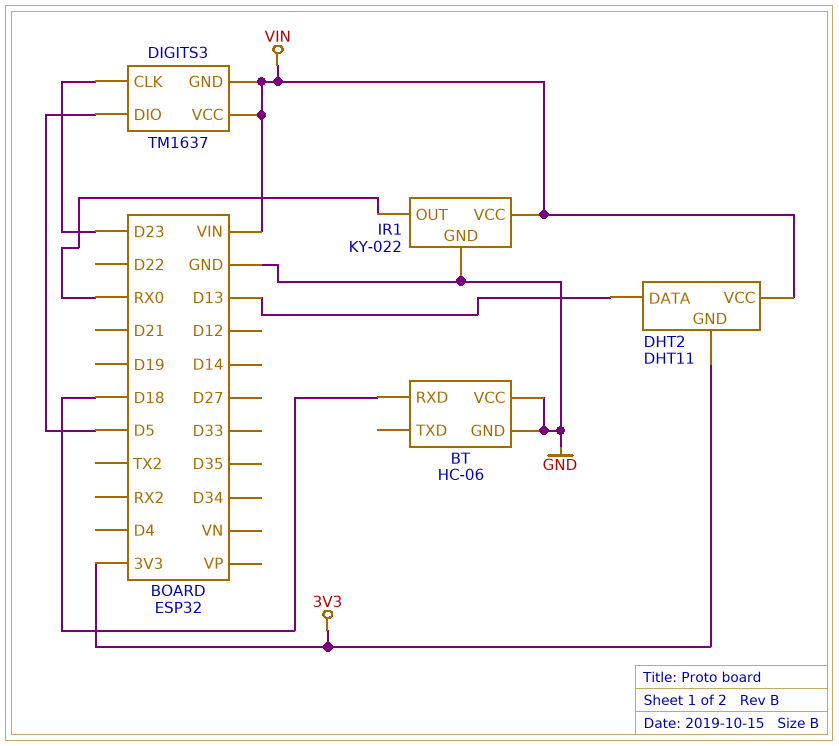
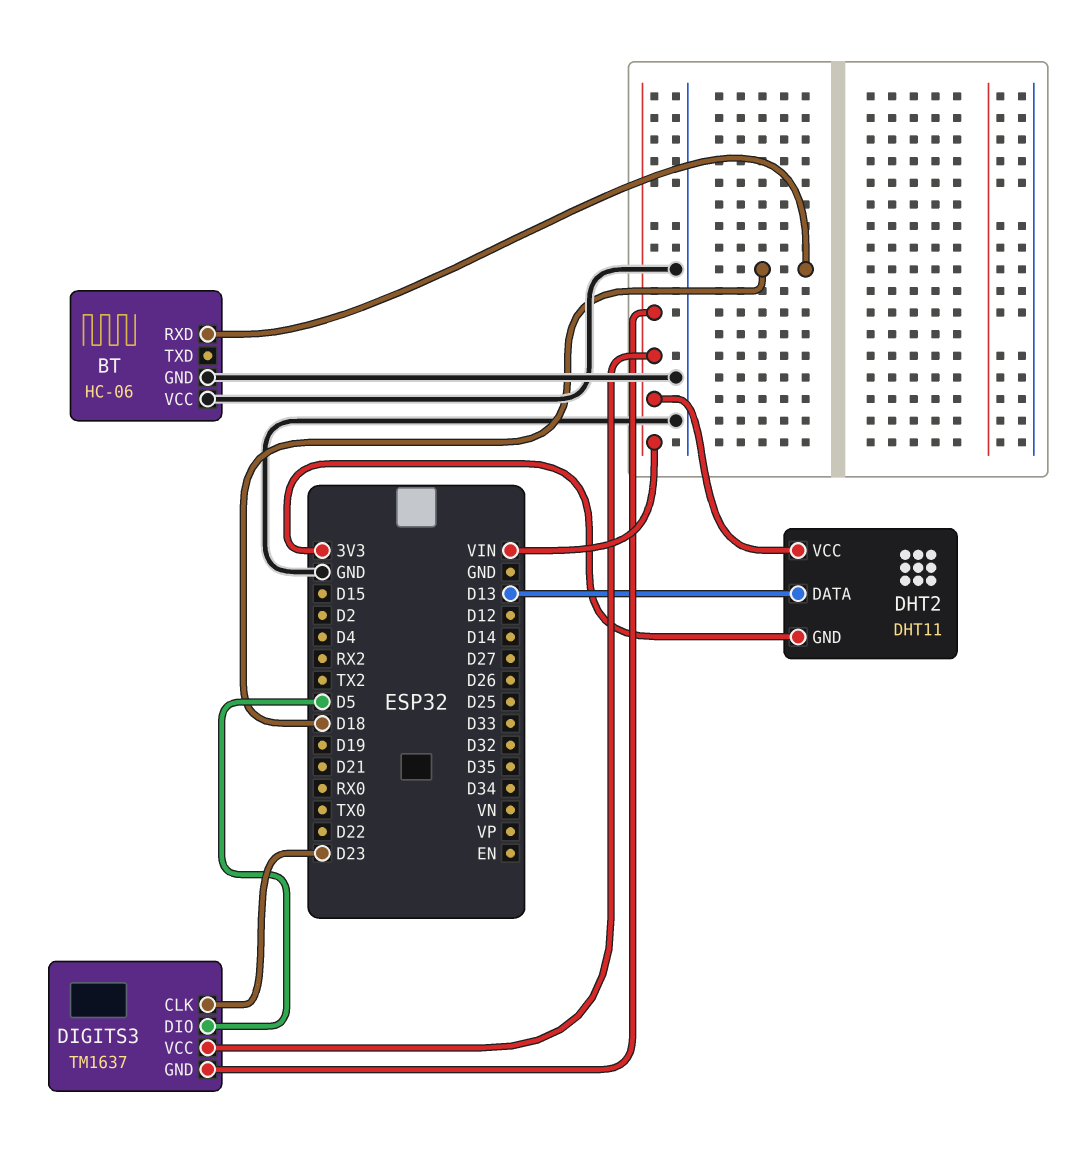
IR1: KY-022 -> none
IR1 pin GND: GND -> none
IR1 pin OUT: RX0 -> none
IR1 pin VCC: VIN -> none

